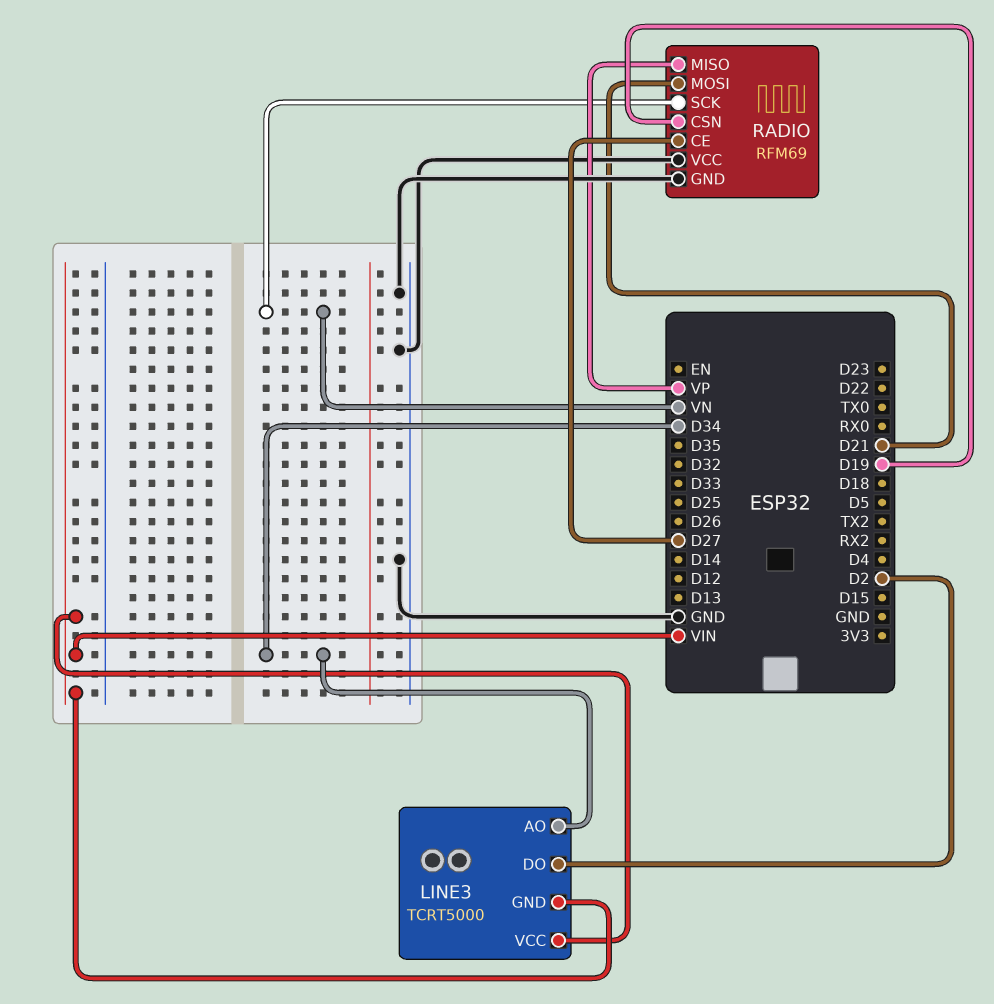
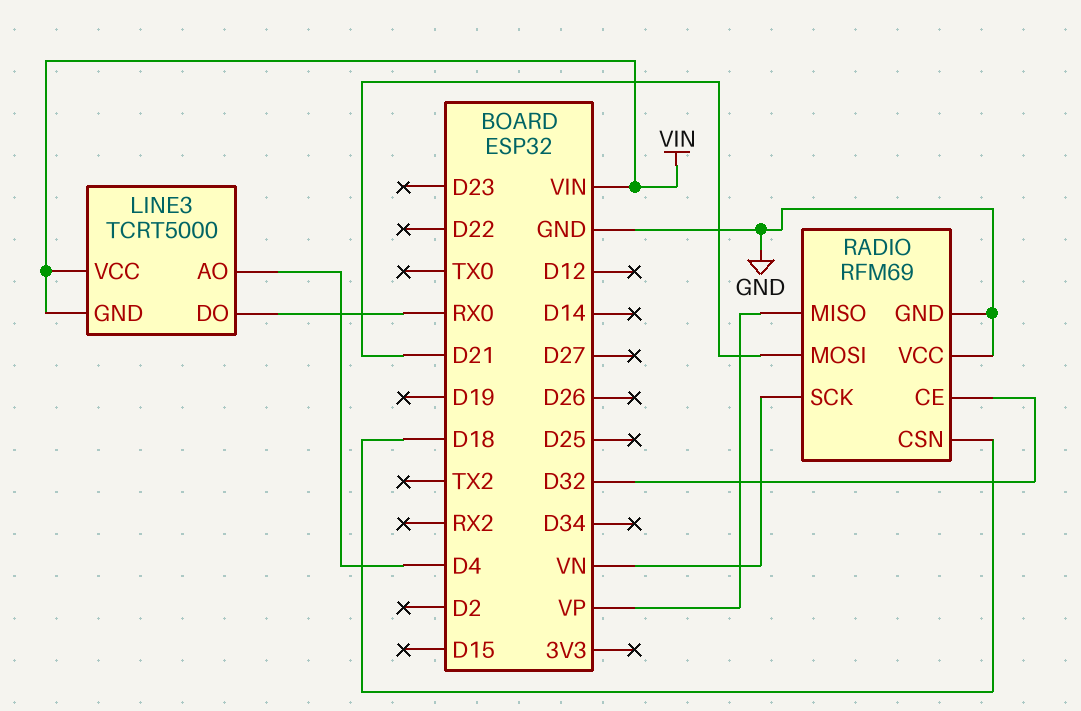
LINE3 pin AO: D34 -> D4
LINE3 pin DO: D2 -> RX0
RADIO pin CE: D27 -> D32
RADIO pin CSN: D19 -> D18

